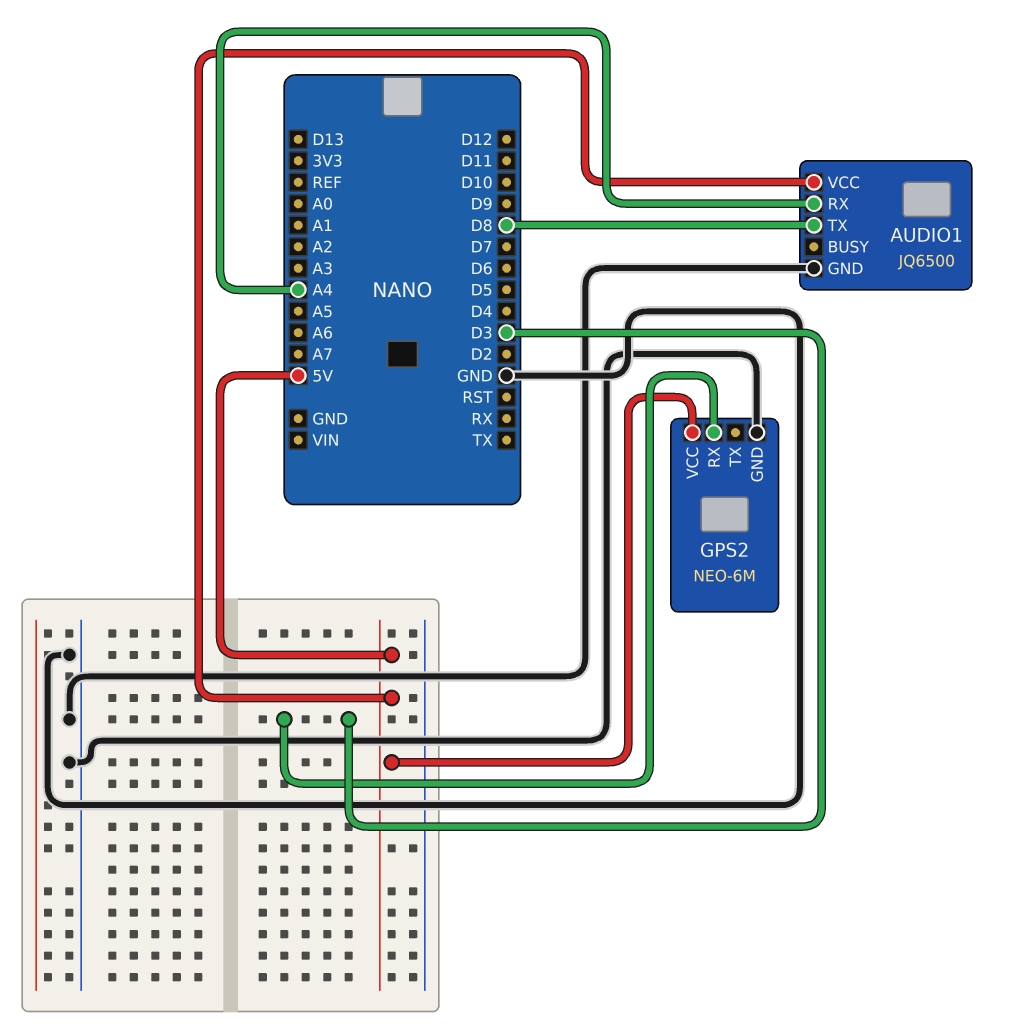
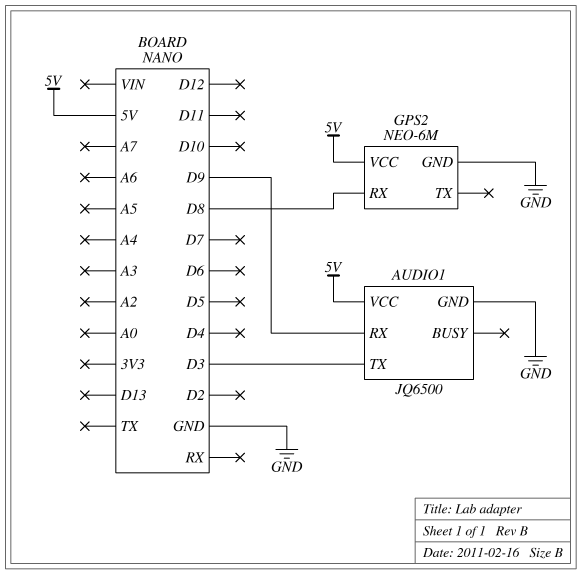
AUDIO1 pin RX: A4 -> D9
AUDIO1 pin TX: D8 -> D3
GPS2 pin RX: D3 -> D8

